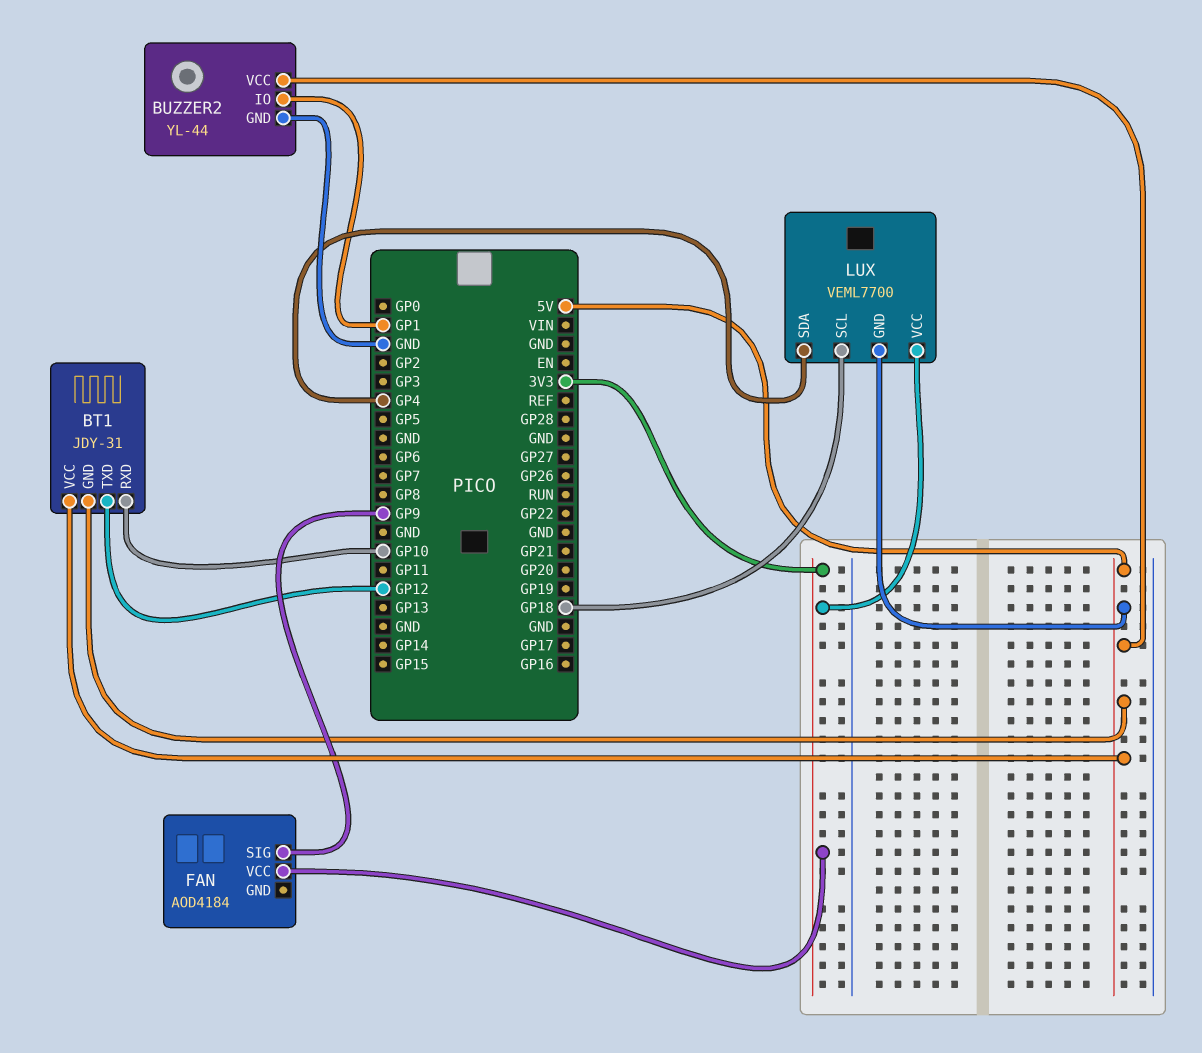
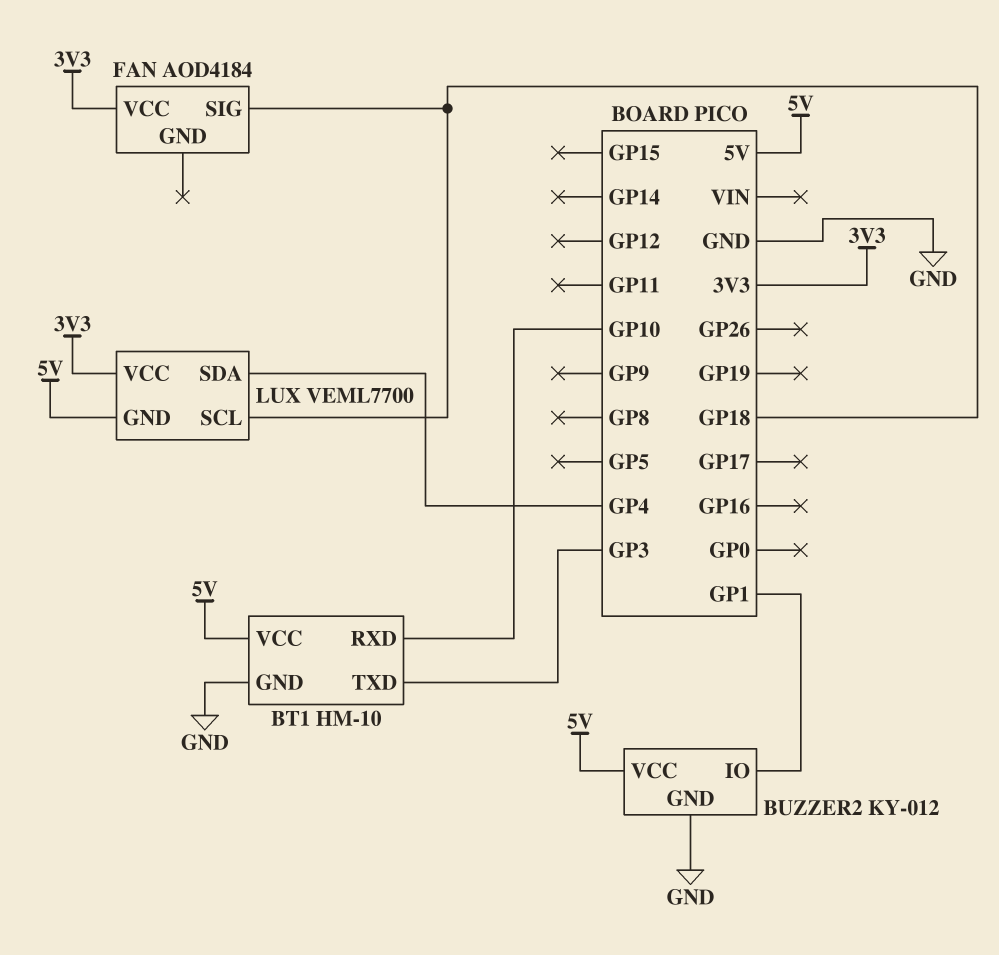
BT1: JDY-31 -> HM-10
BT1 pin GND: 5V -> GND
BT1 pin TXD: GP12 -> GP3
BUZZER2: YL-44 -> KY-012
FAN pin SIG: GP9 -> GP18

